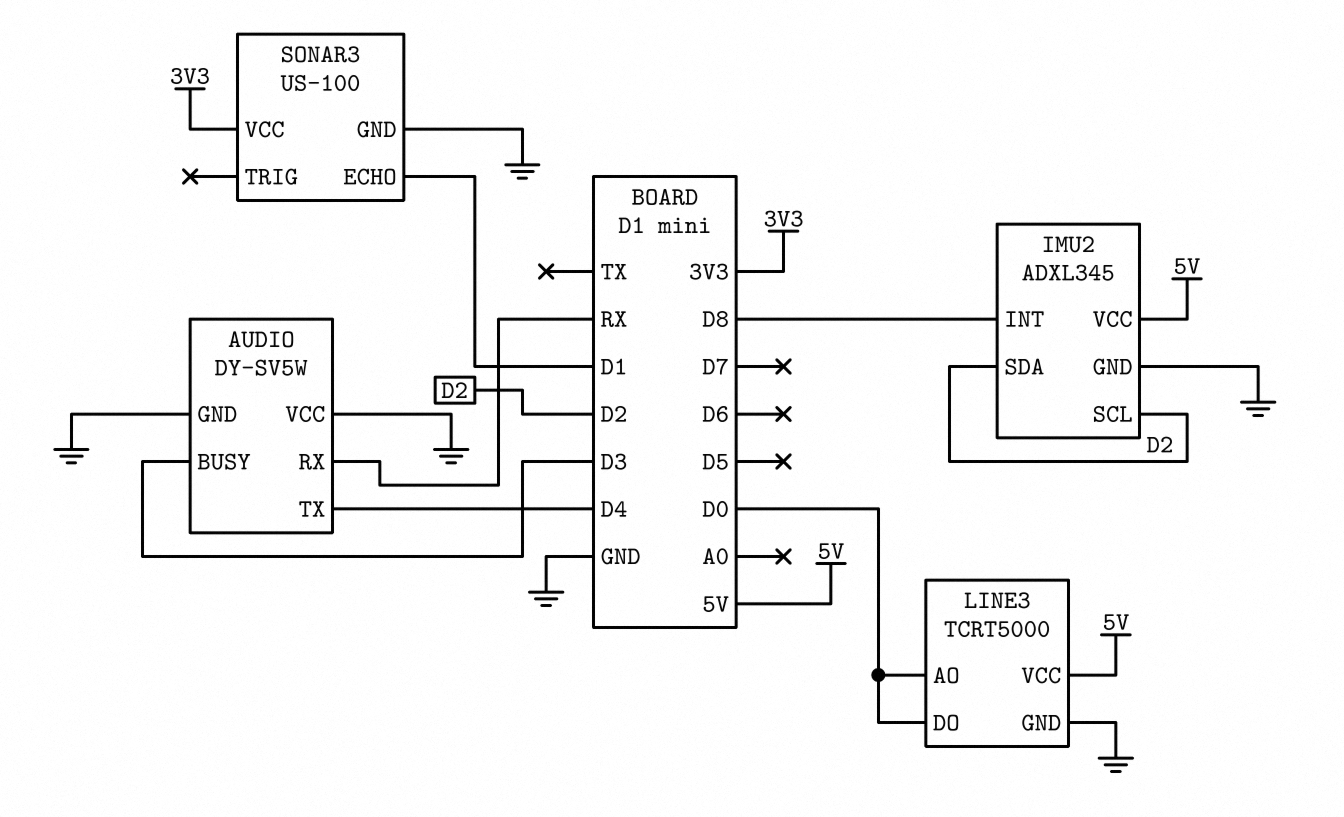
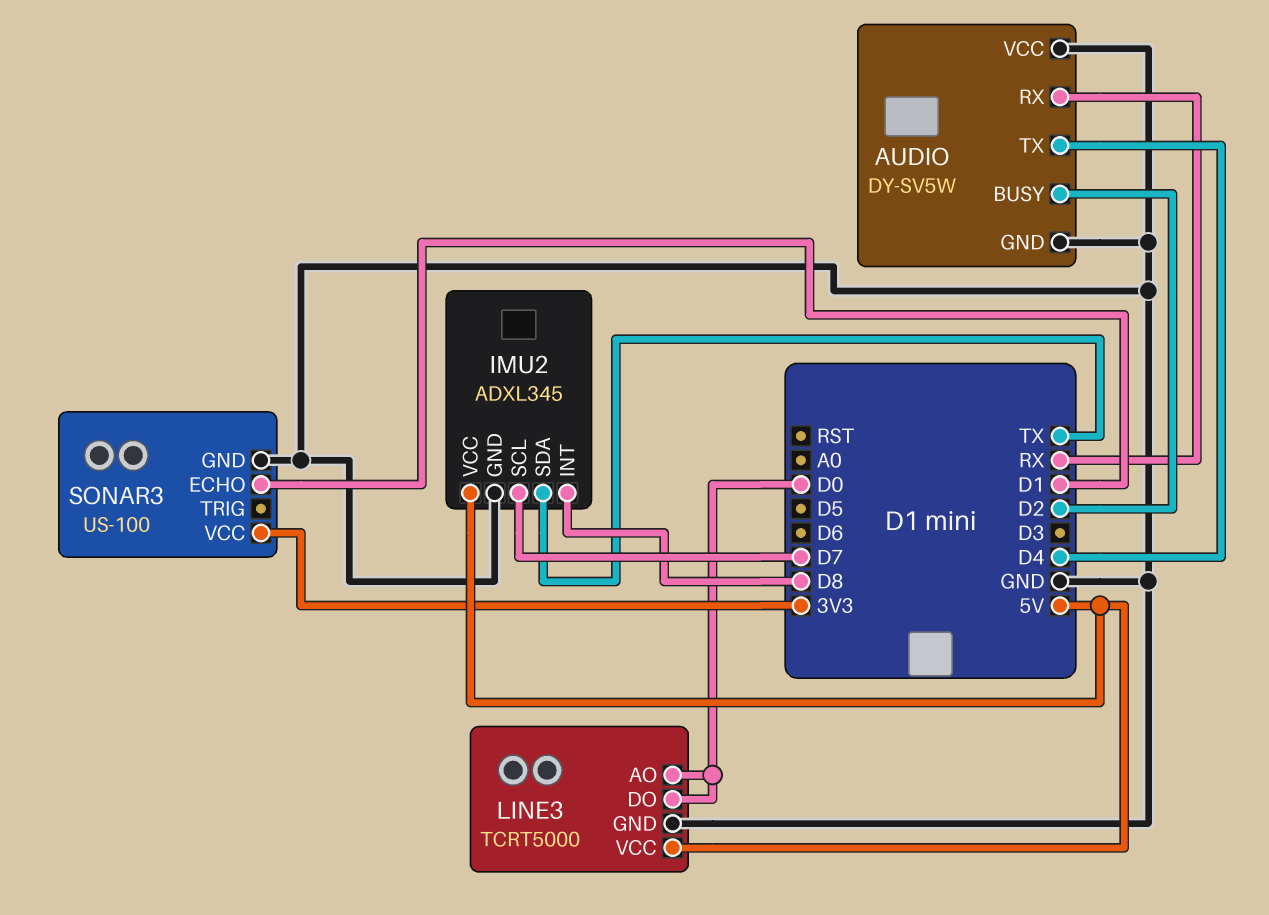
AUDIO pin BUSY: D3 -> D2
IMU2 pin SCL: D2 -> D7
IMU2 pin SDA: D2 -> TX

